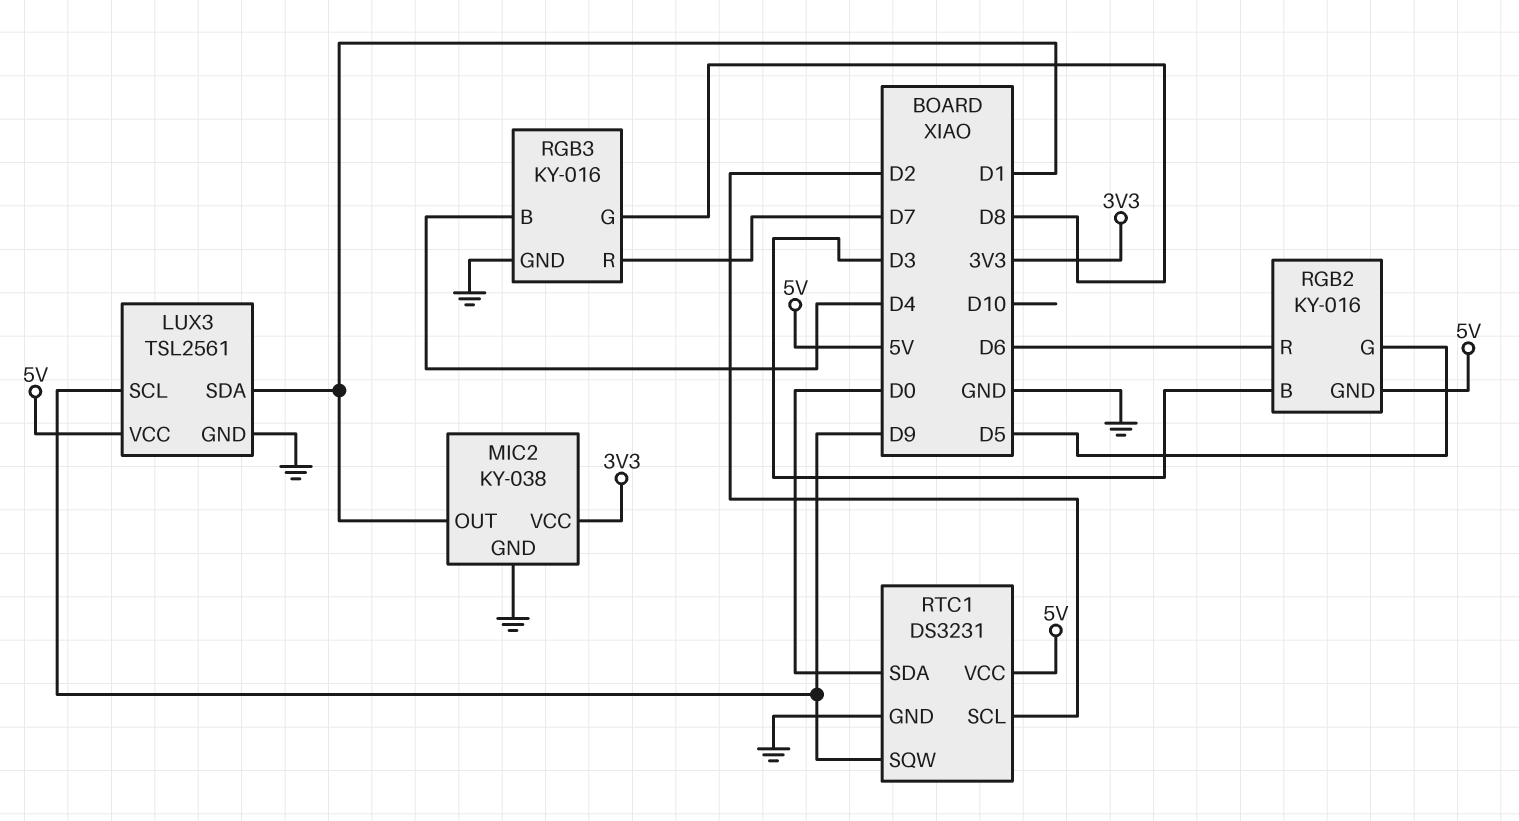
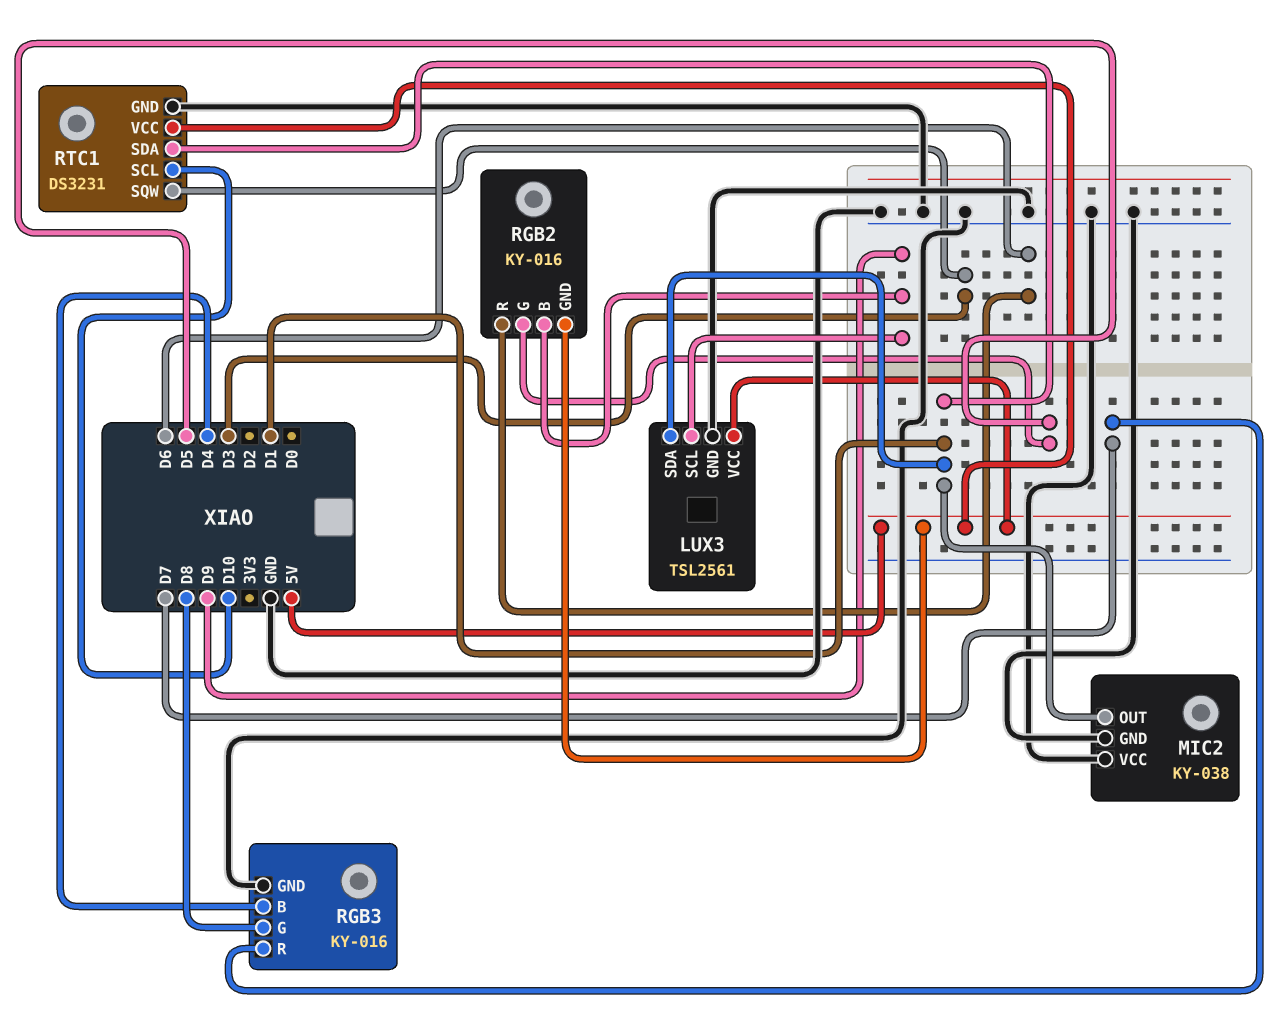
MIC2 pin VCC: 3V3 -> GND
RGB2 pin B: D3 -> D9
RTC1 pin SCL: D2 -> D10
RTC1 pin SDA: D0 -> D1
RTC1 pin SQW: D9 -> D3

